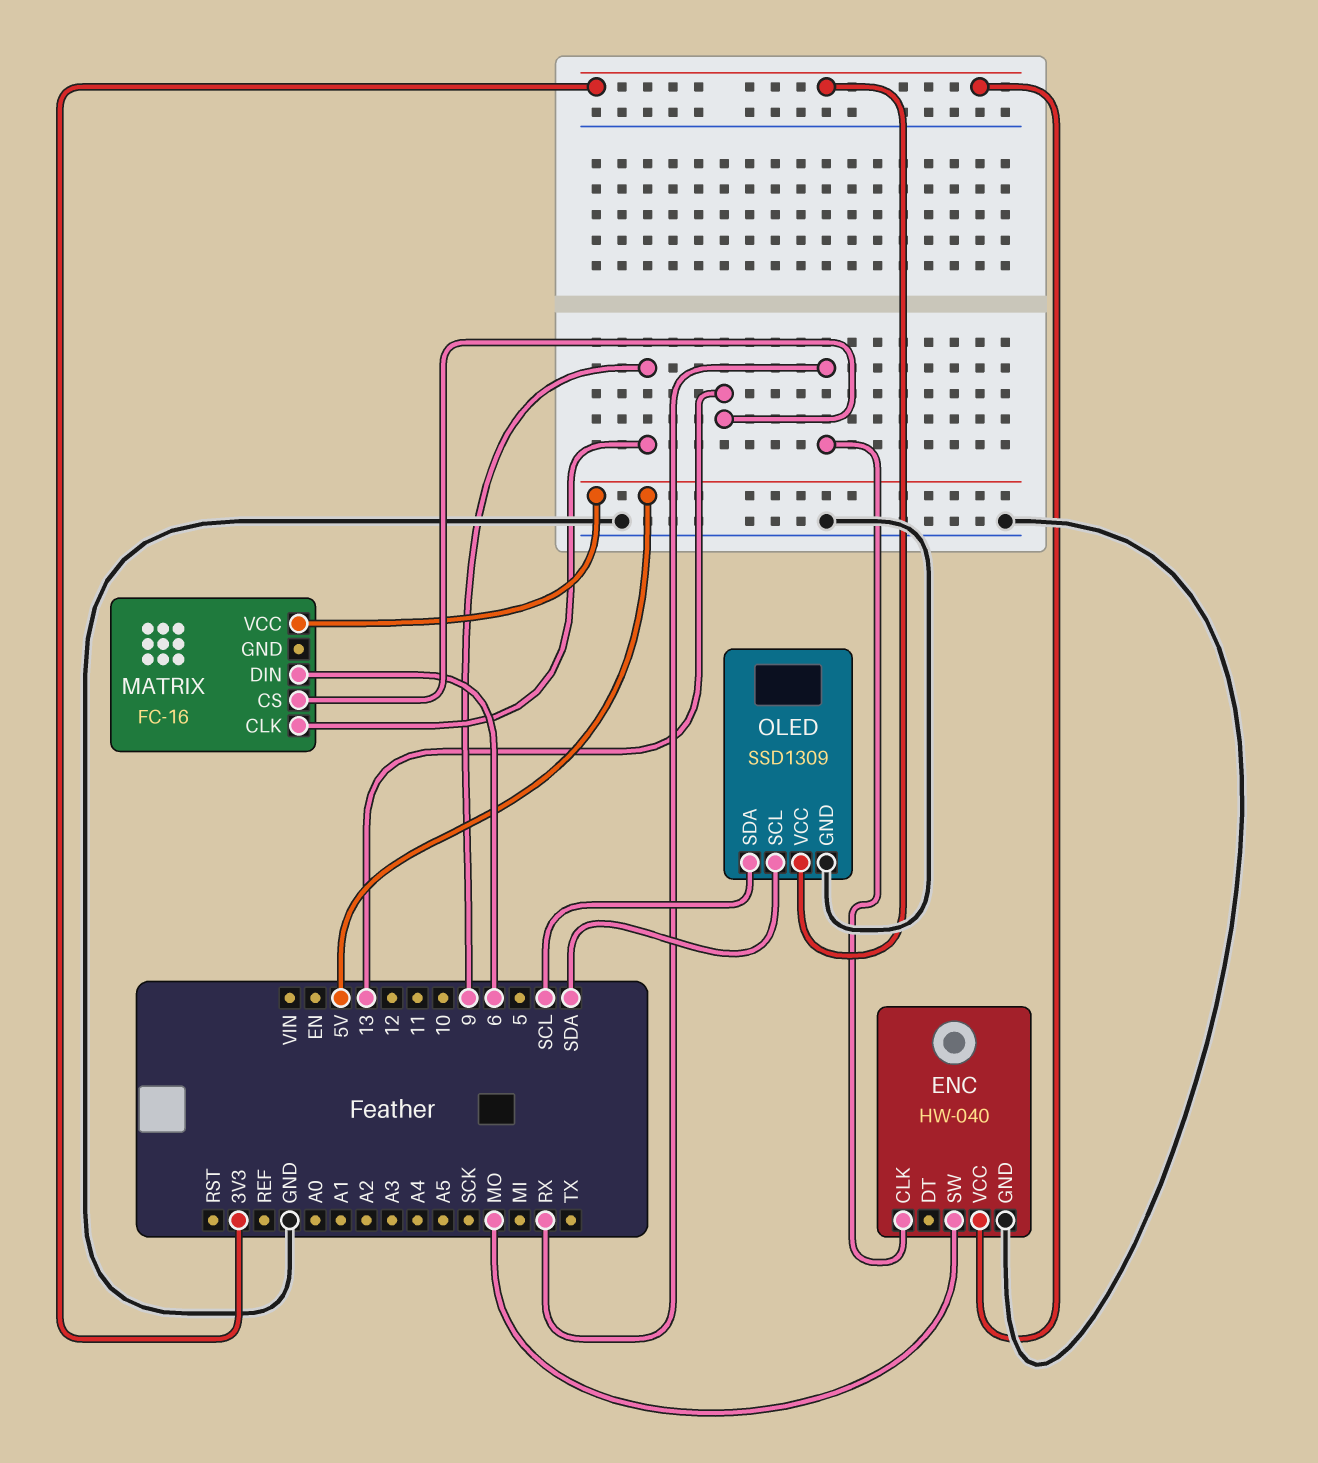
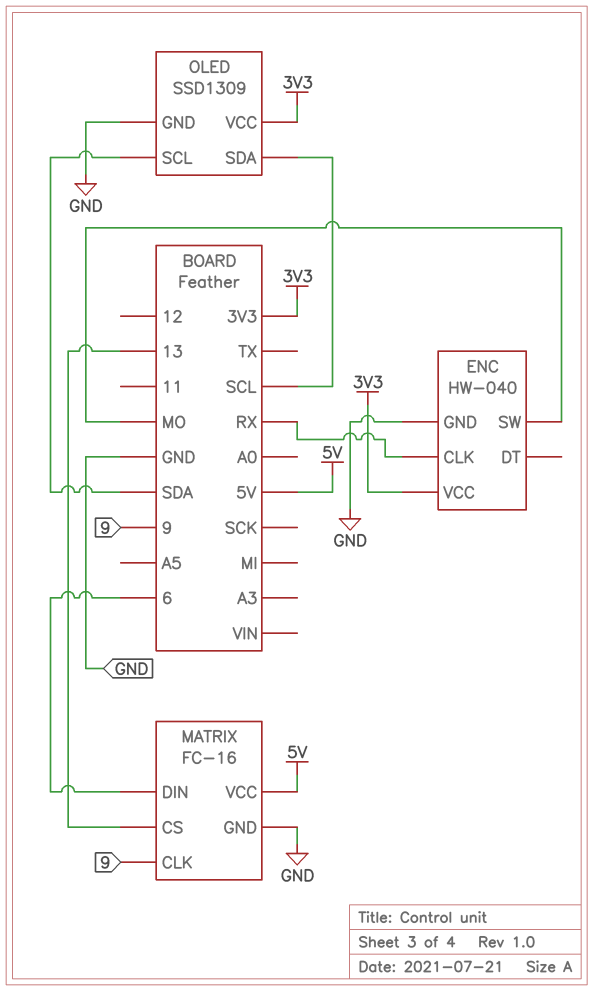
MATRIX pin GND: none -> GND

